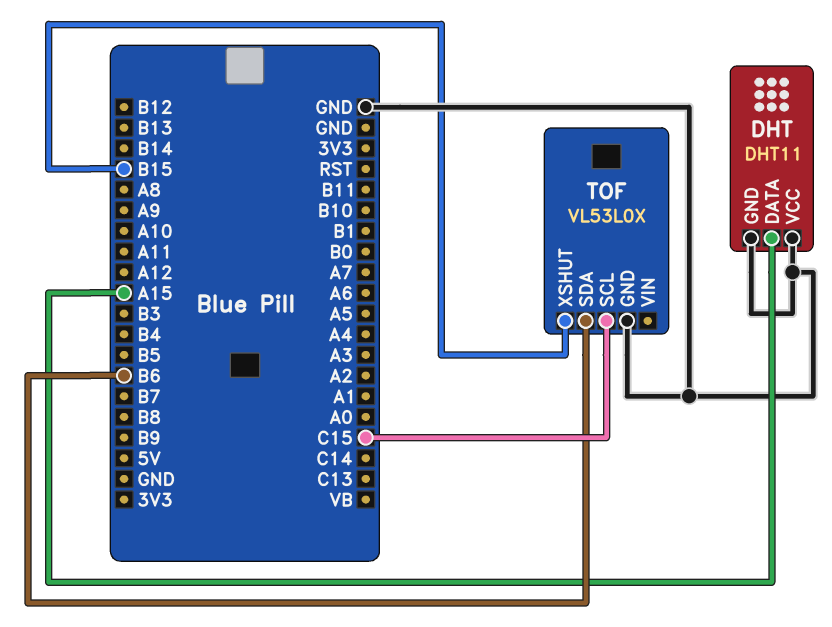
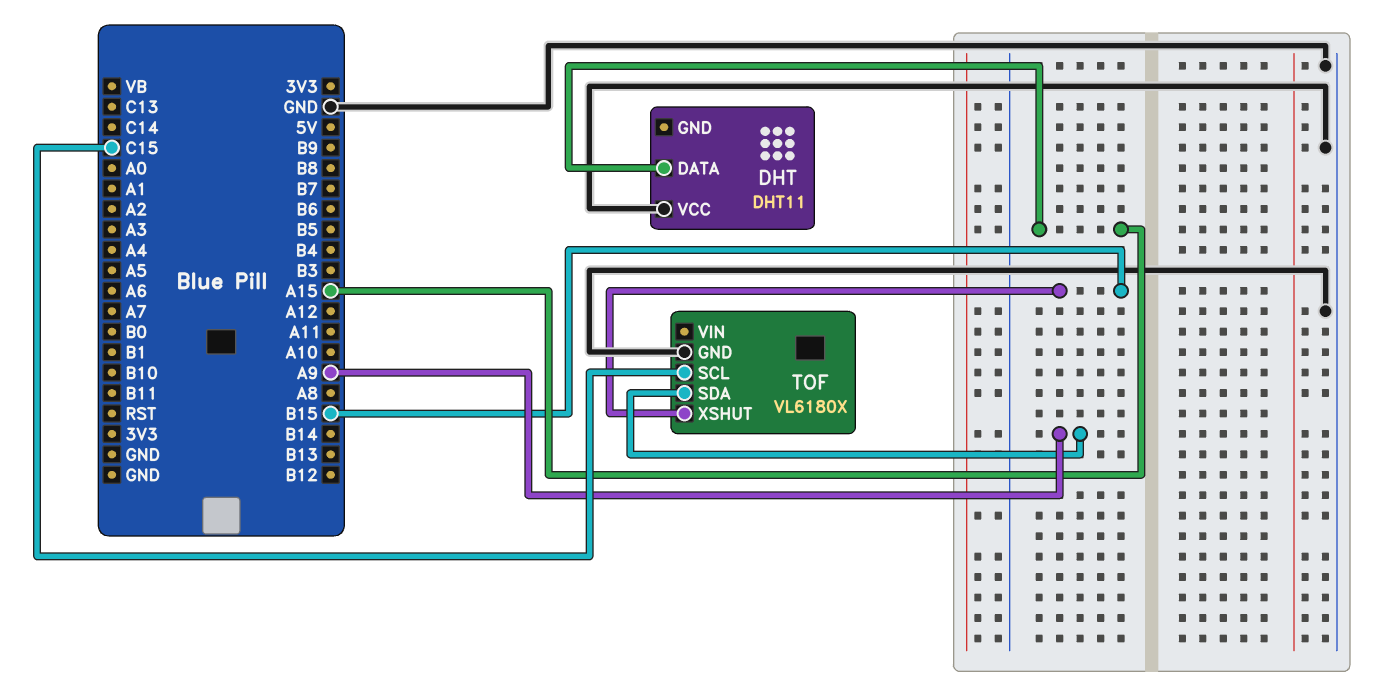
DHT pin GND: GND -> none
TOF: VL53L0X -> VL6180X
TOF pin SDA: B6 -> A9

